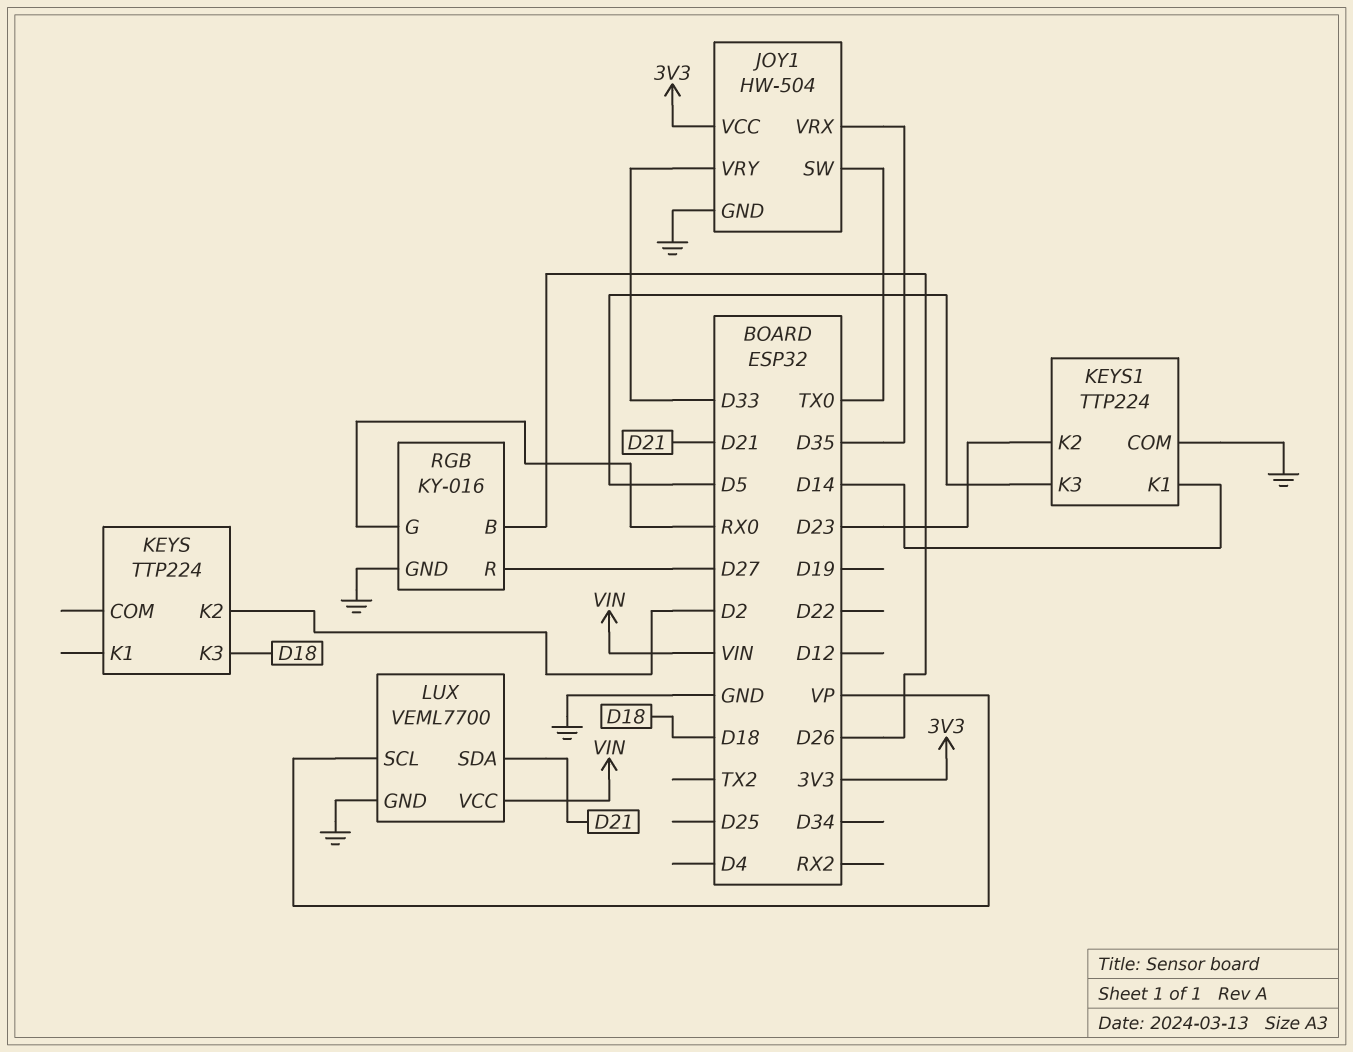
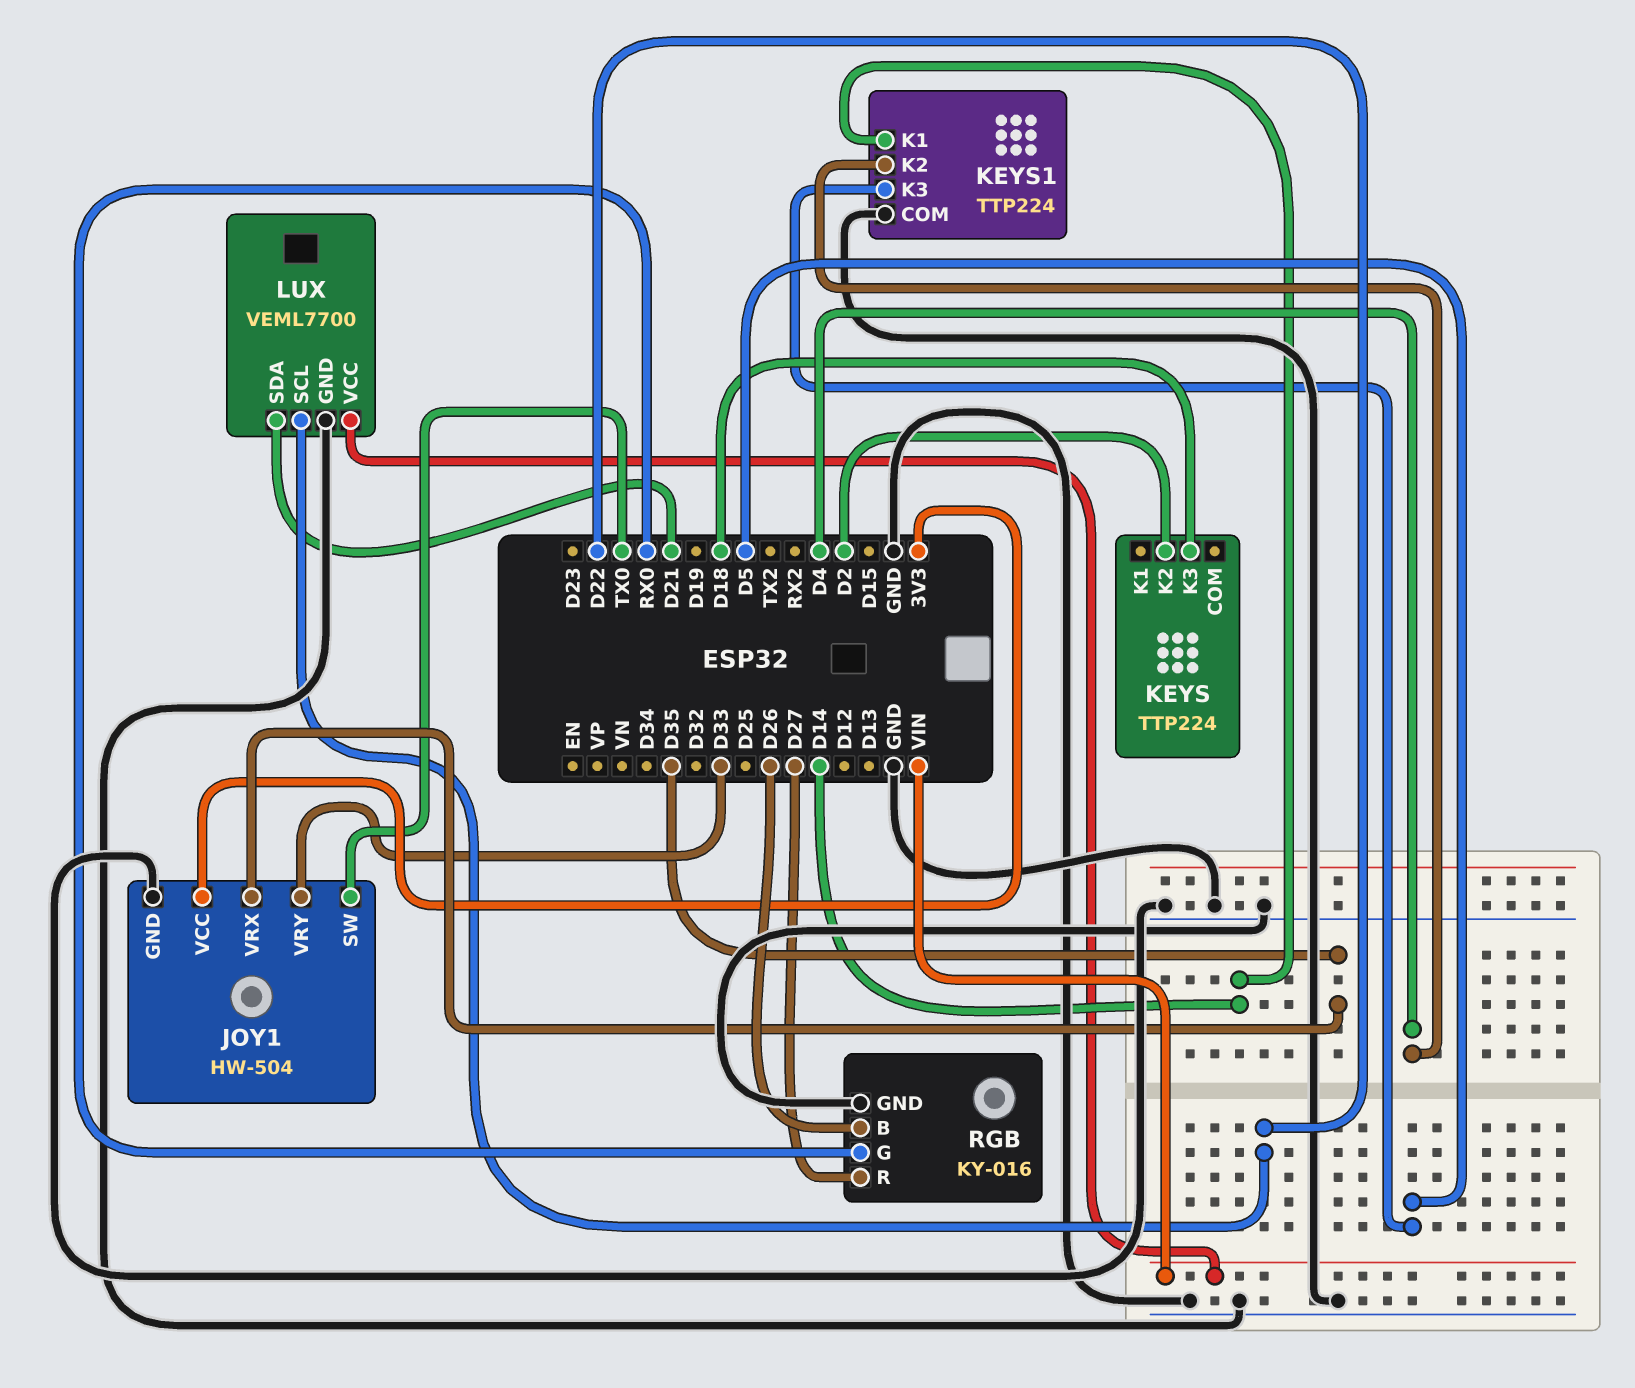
KEYS1 pin K2: D23 -> D4
LUX pin SCL: VP -> D22

